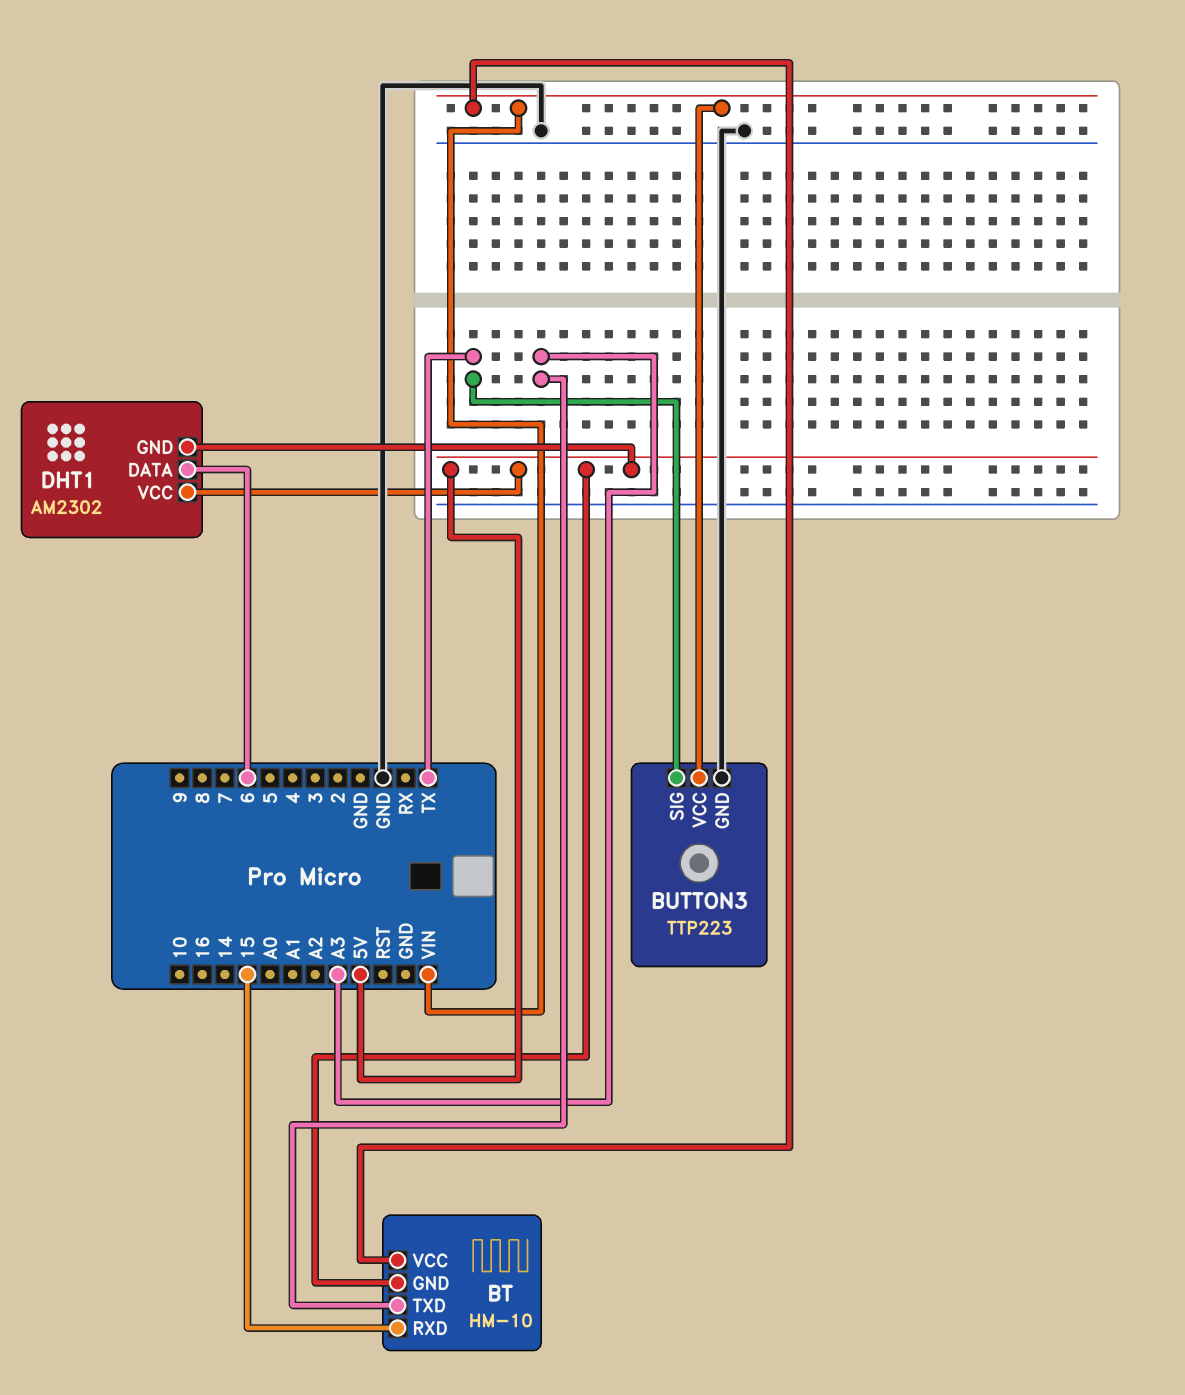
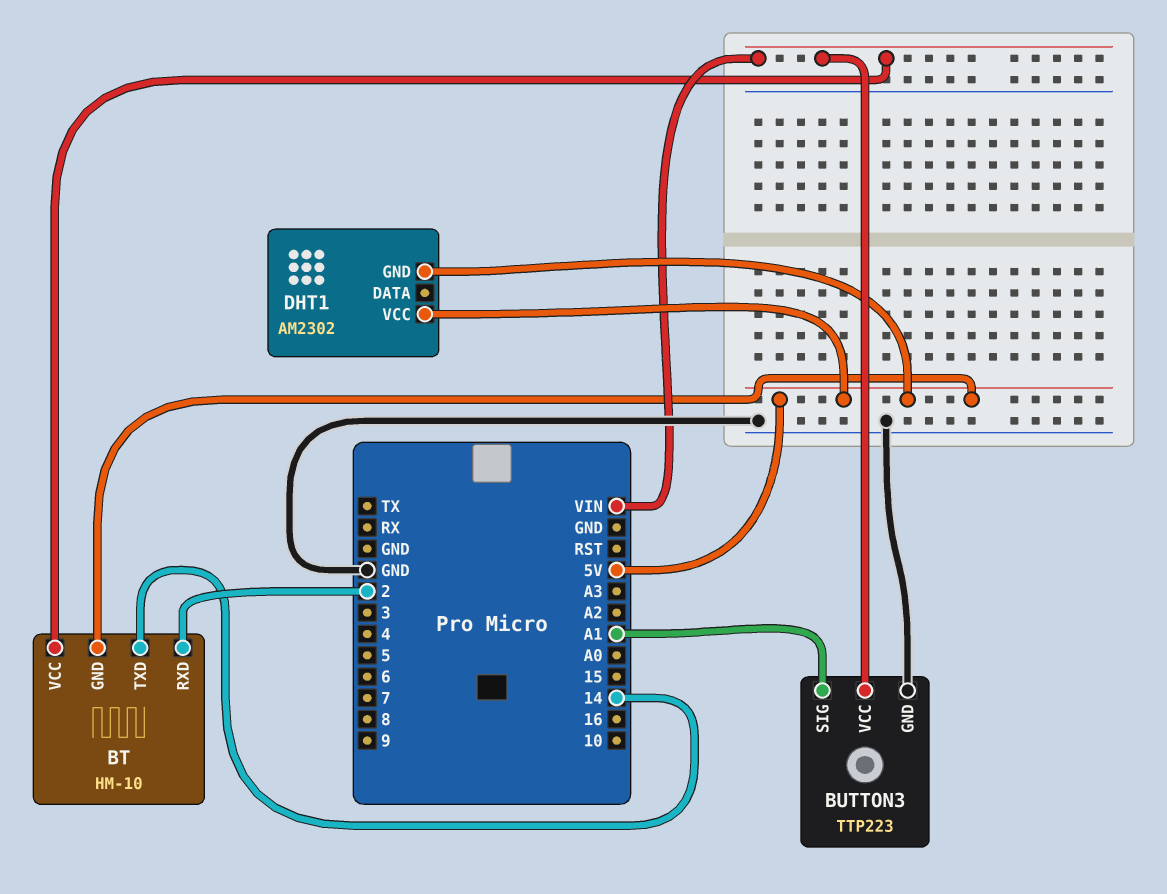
BT pin RXD: 15 -> 2
BT pin TXD: A3 -> 14
BUTTON3 pin SIG: TX -> A1
DHT1 pin DATA: 6 -> none

